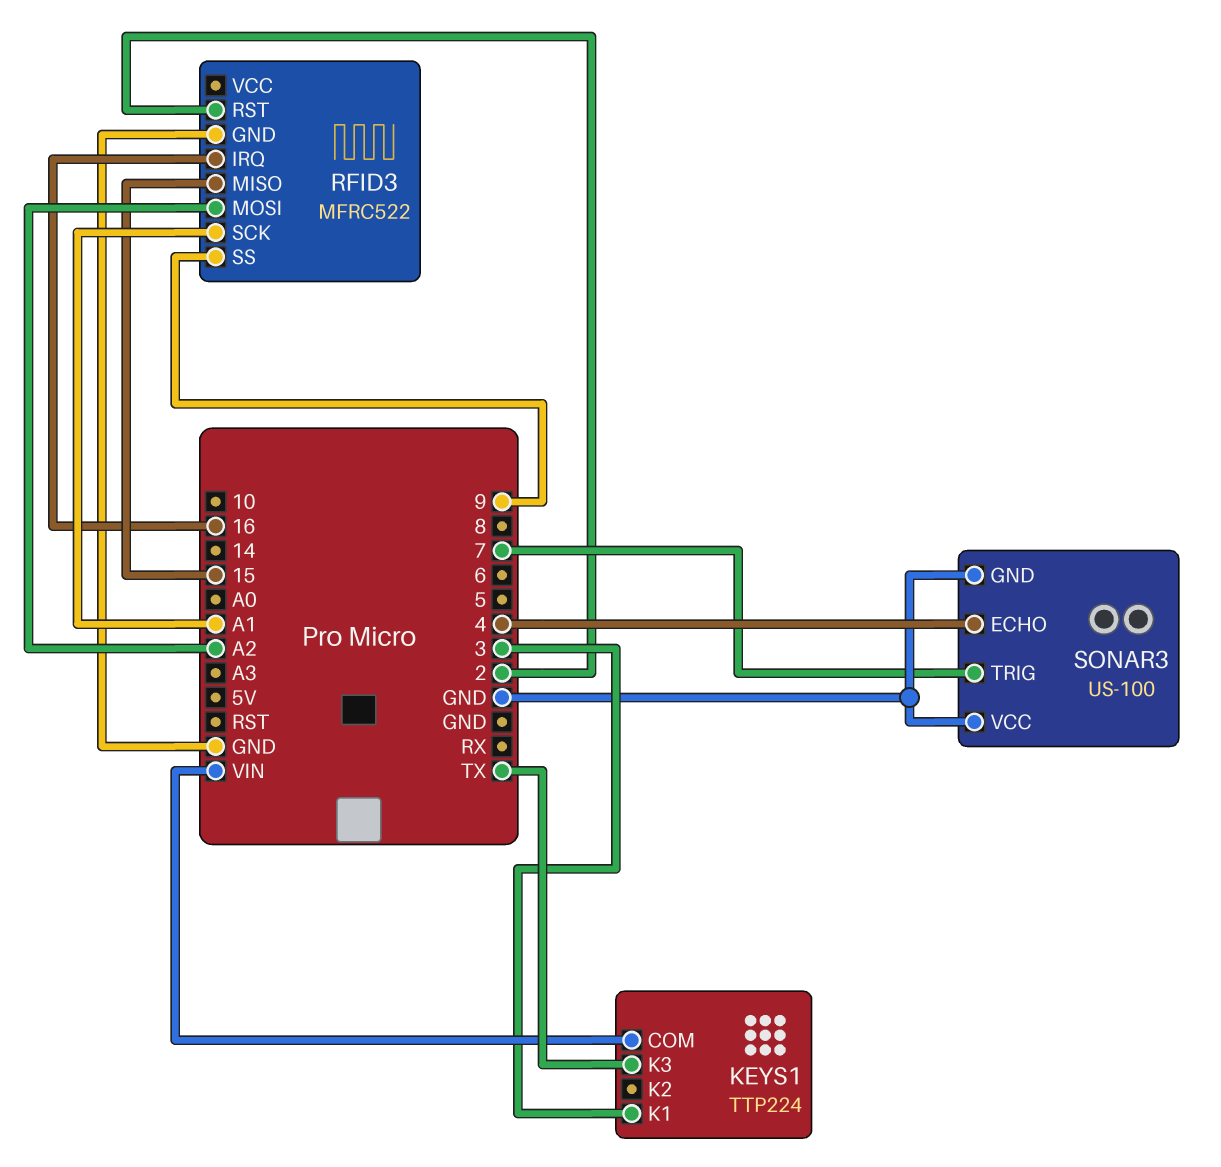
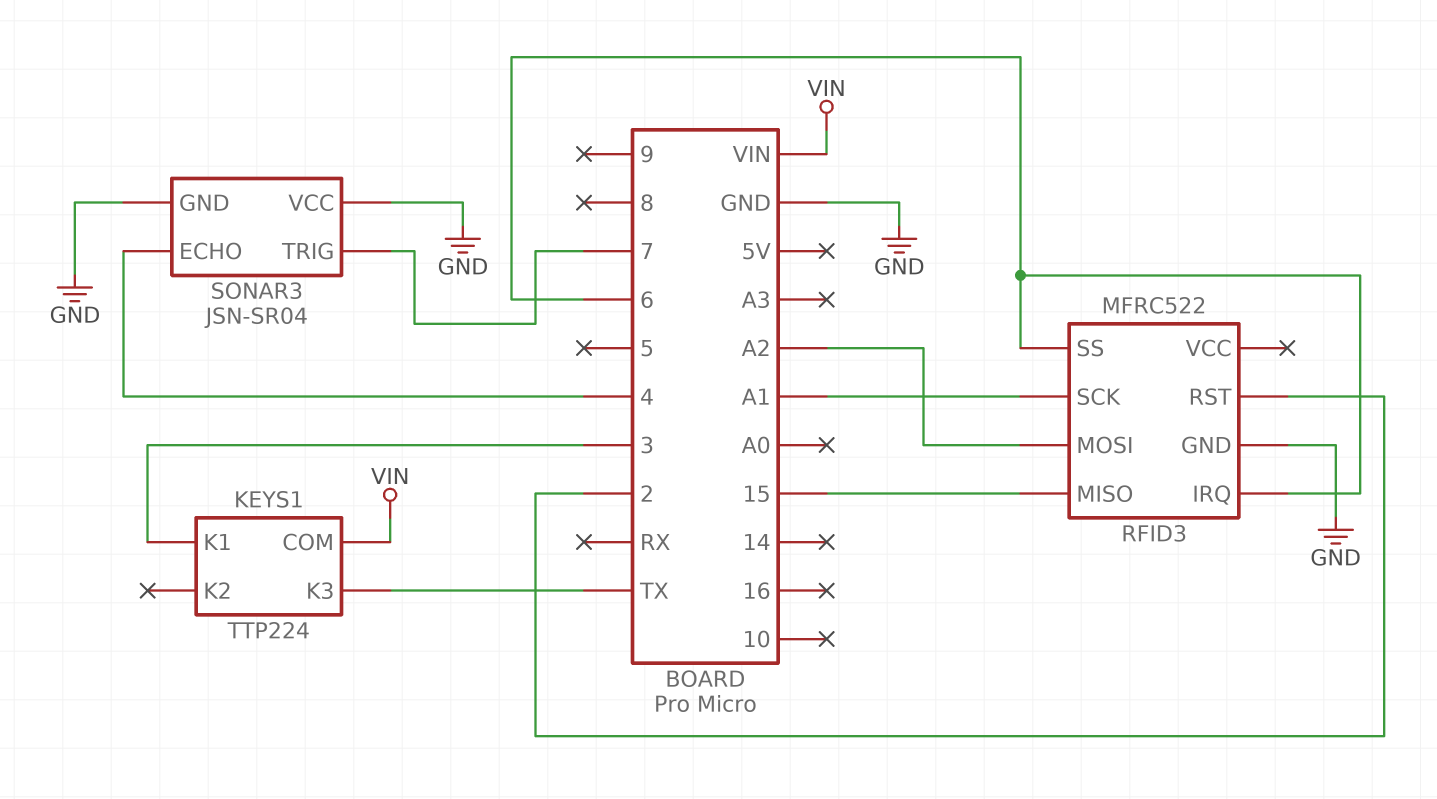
RFID3 pin IRQ: 16 -> 6
RFID3 pin SS: 9 -> 6
SONAR3: US-100 -> JSN-SR04

